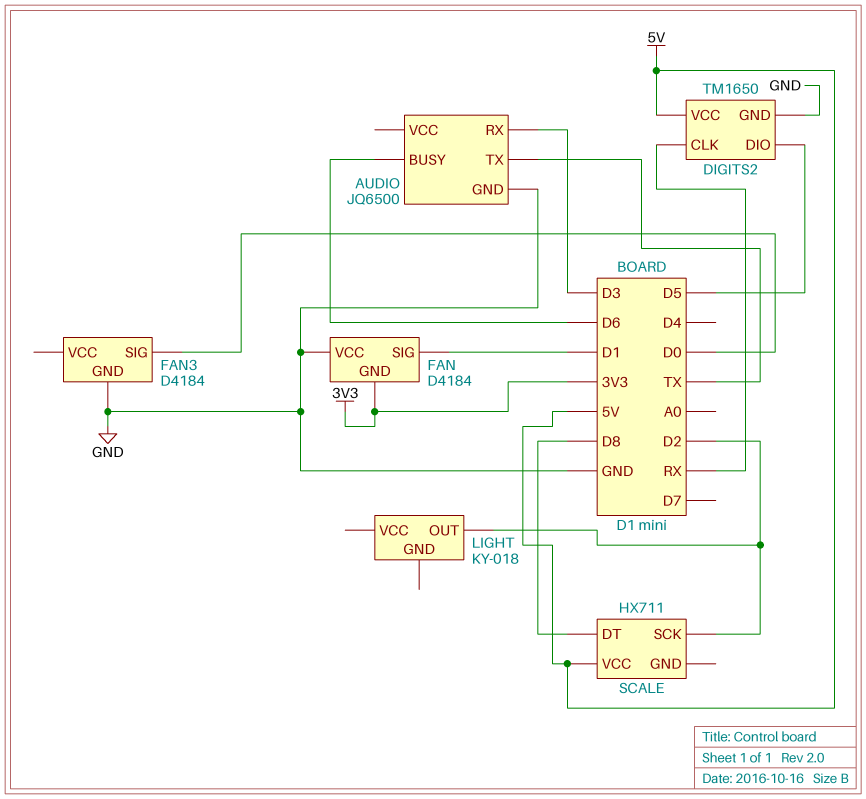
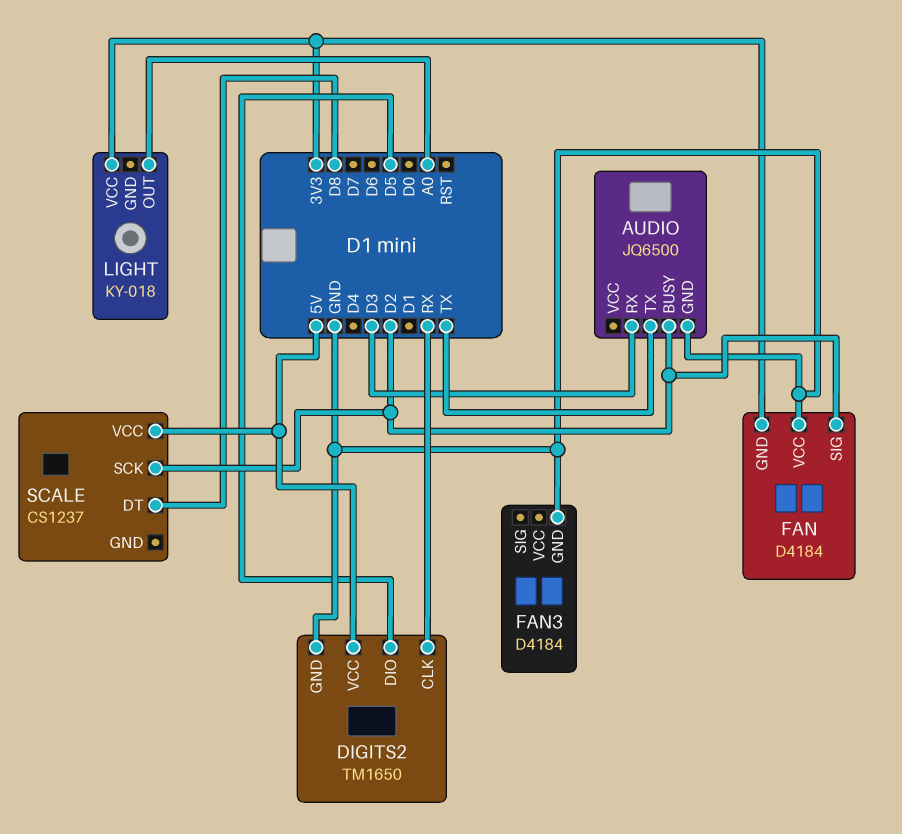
AUDIO pin BUSY: D6 -> D2
FAN pin SIG: D1 -> D2
FAN3 pin SIG: D0 -> none
LIGHT pin OUT: D2 -> A0
LIGHT pin VCC: none -> 3V3
SCALE: HX711 -> CS1237

